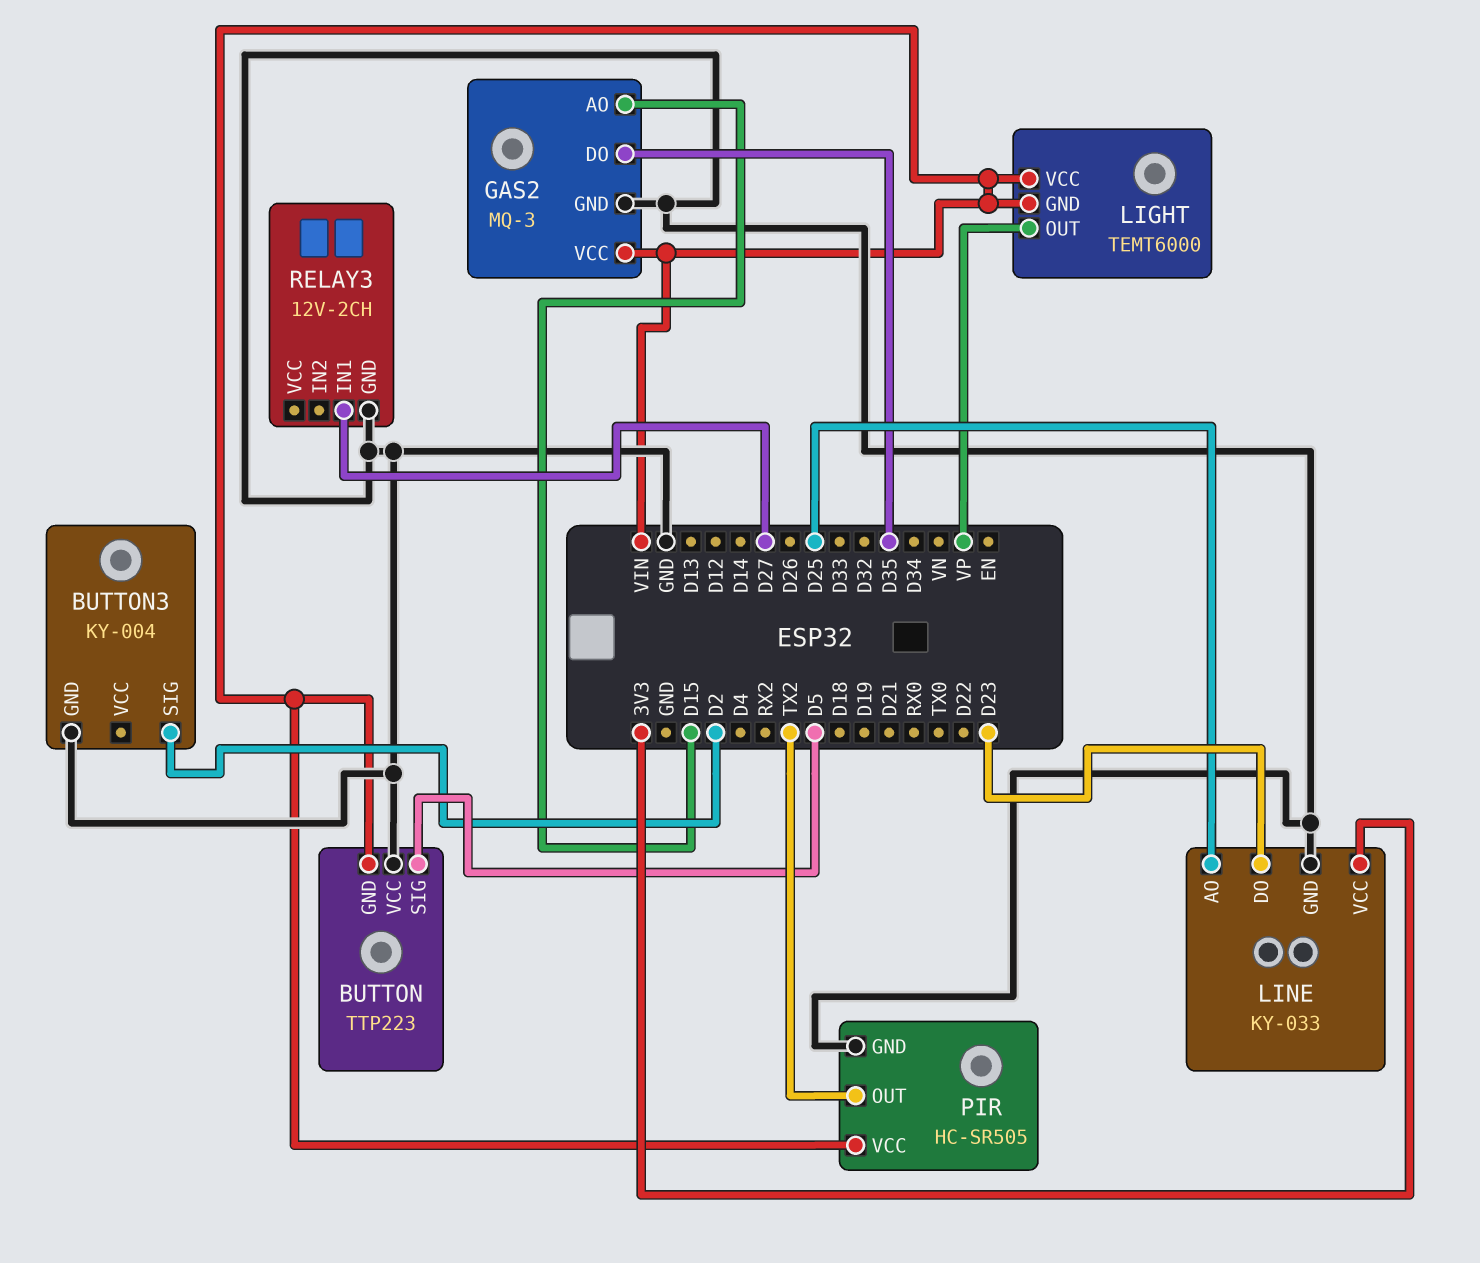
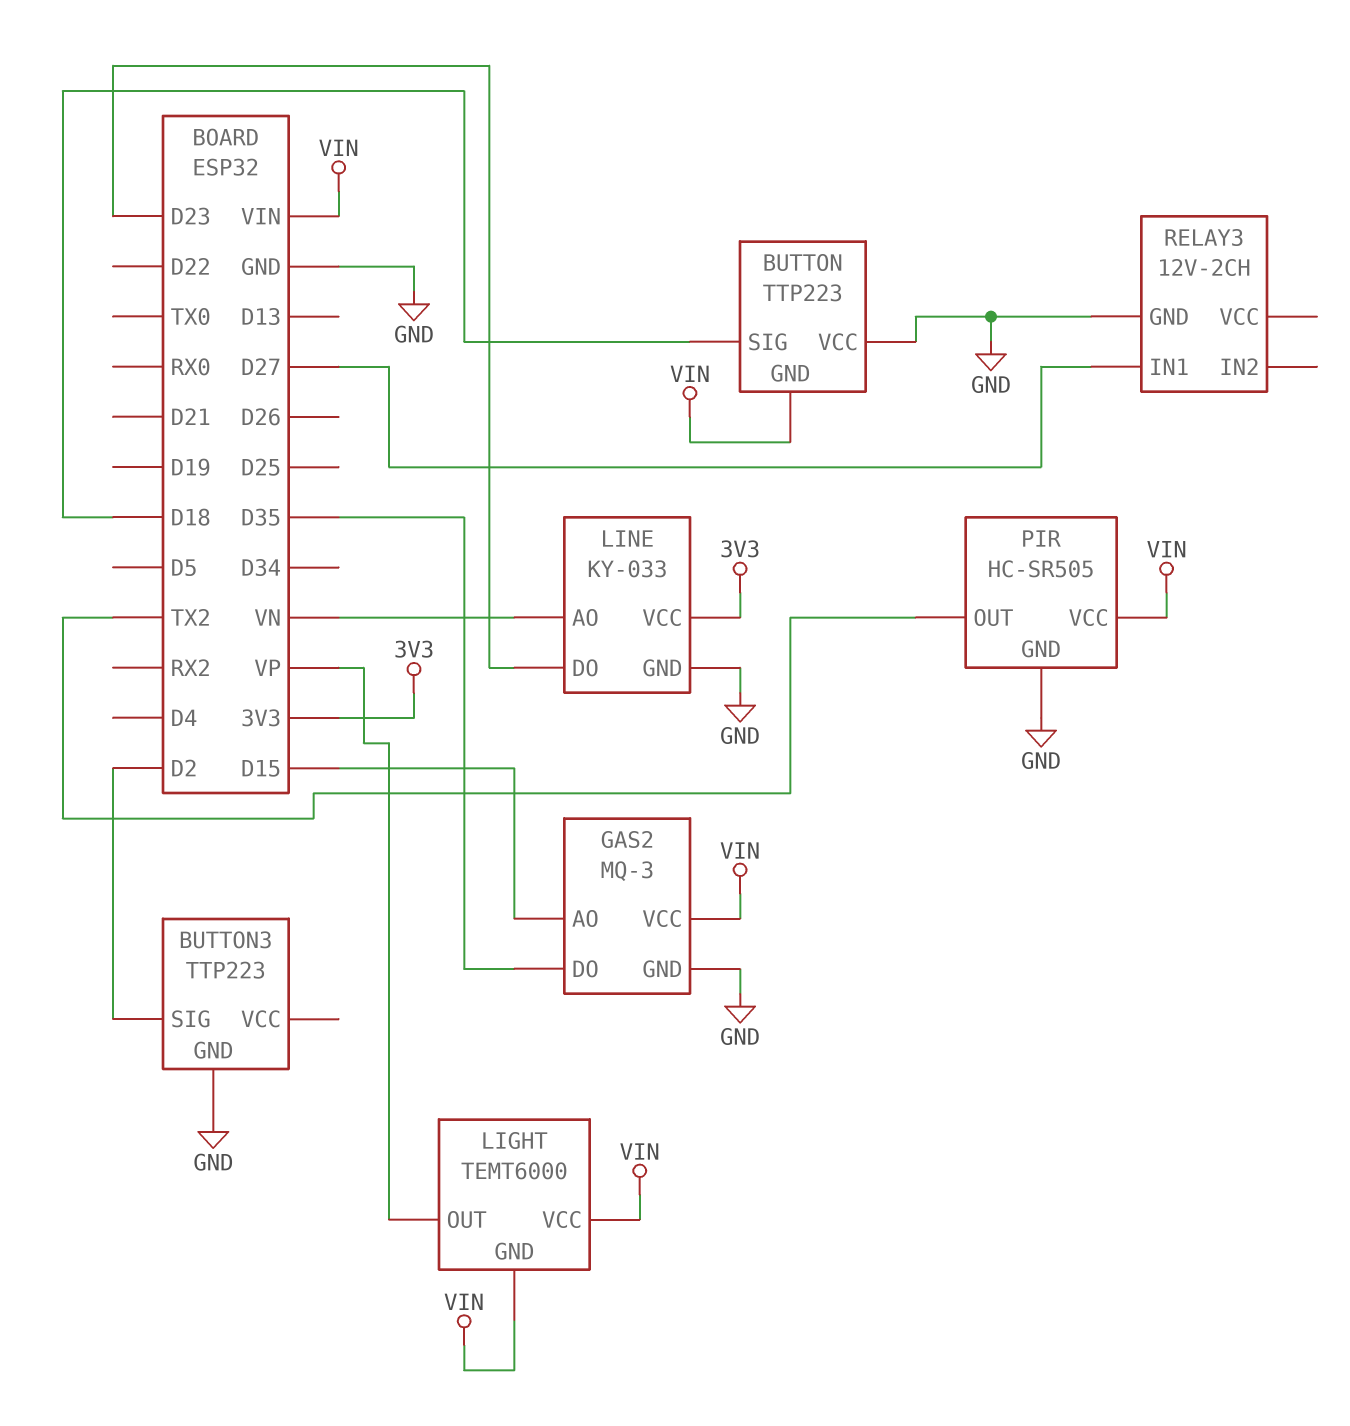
BUTTON pin SIG: D5 -> D18
BUTTON3: KY-004 -> TTP223
LINE pin AO: D25 -> VN

